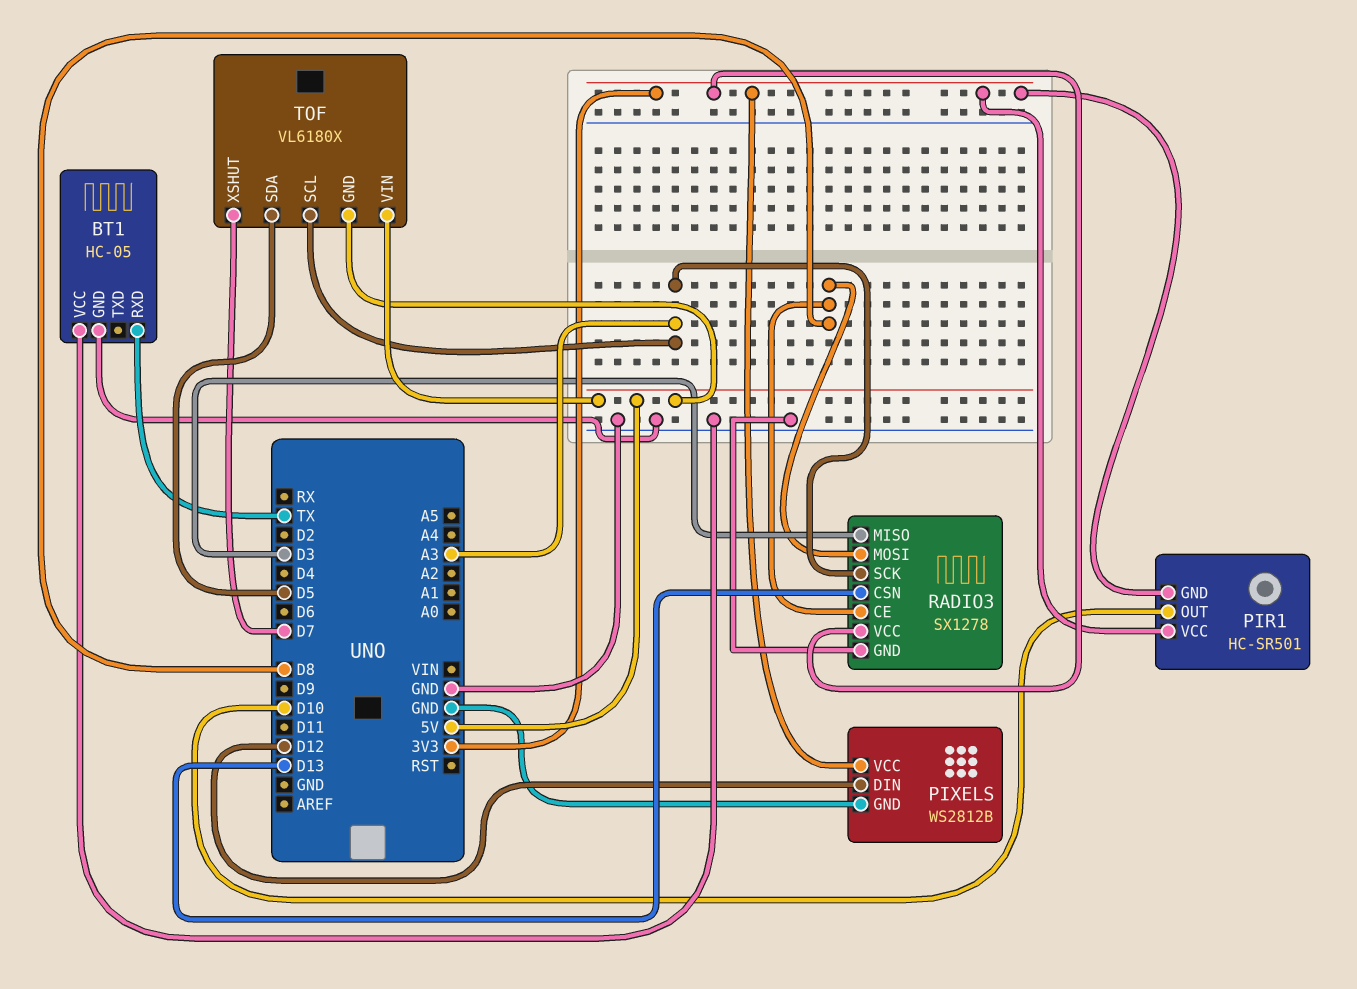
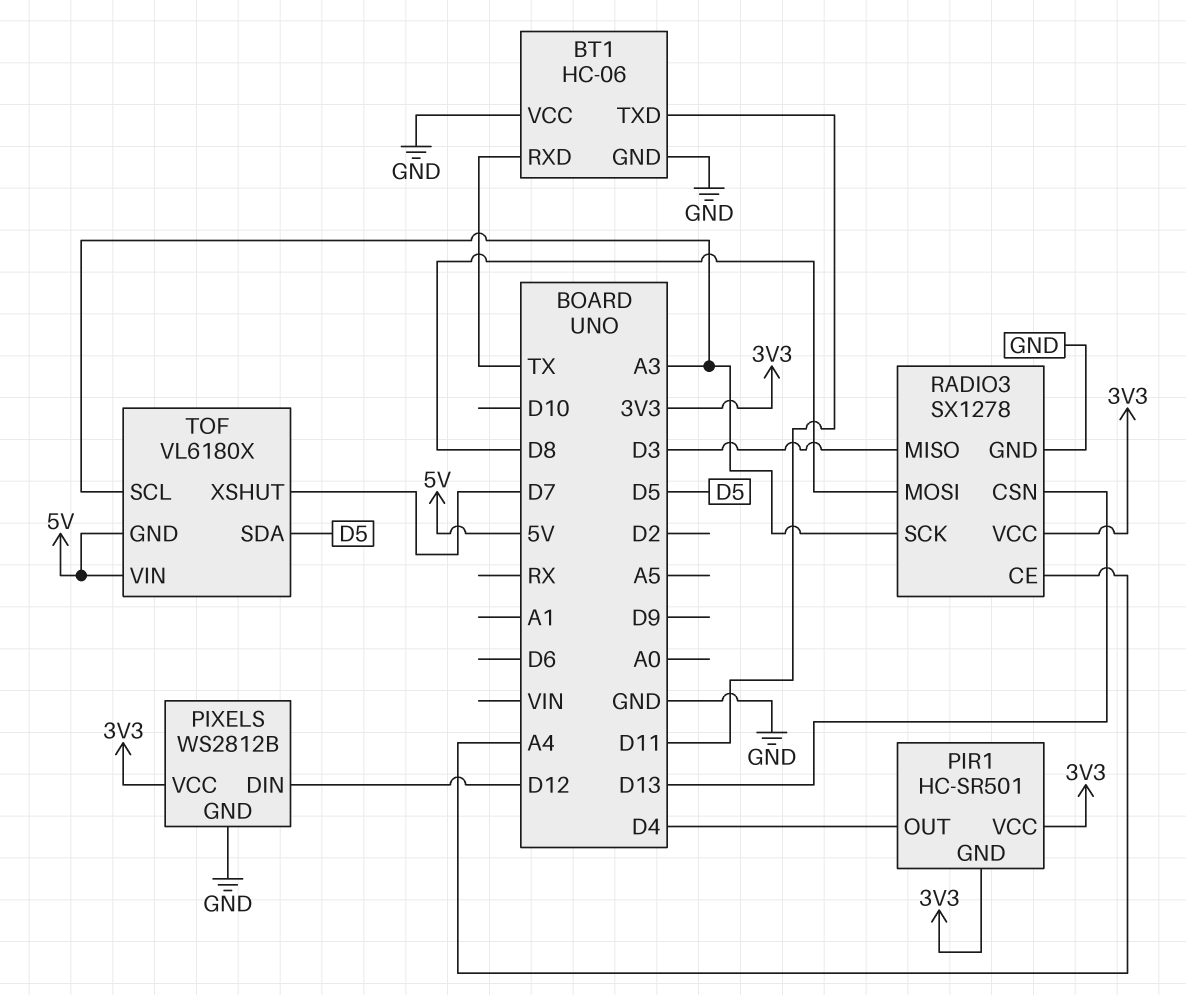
BT1: HC-05 -> HC-06
BT1 pin TXD: none -> D11
PIR1 pin OUT: D10 -> D4
RADIO3 pin CE: D8 -> A4

